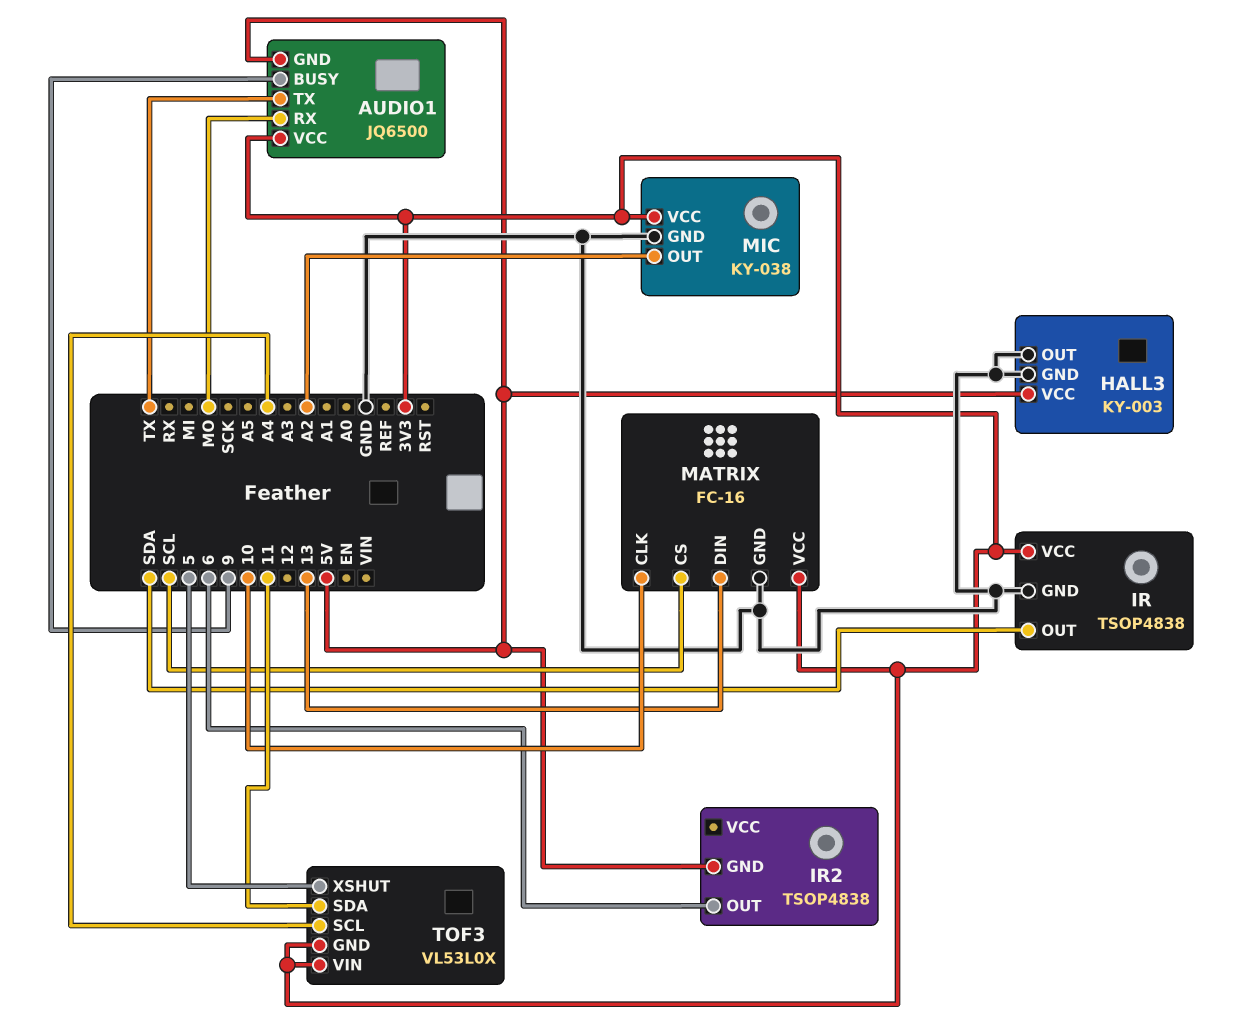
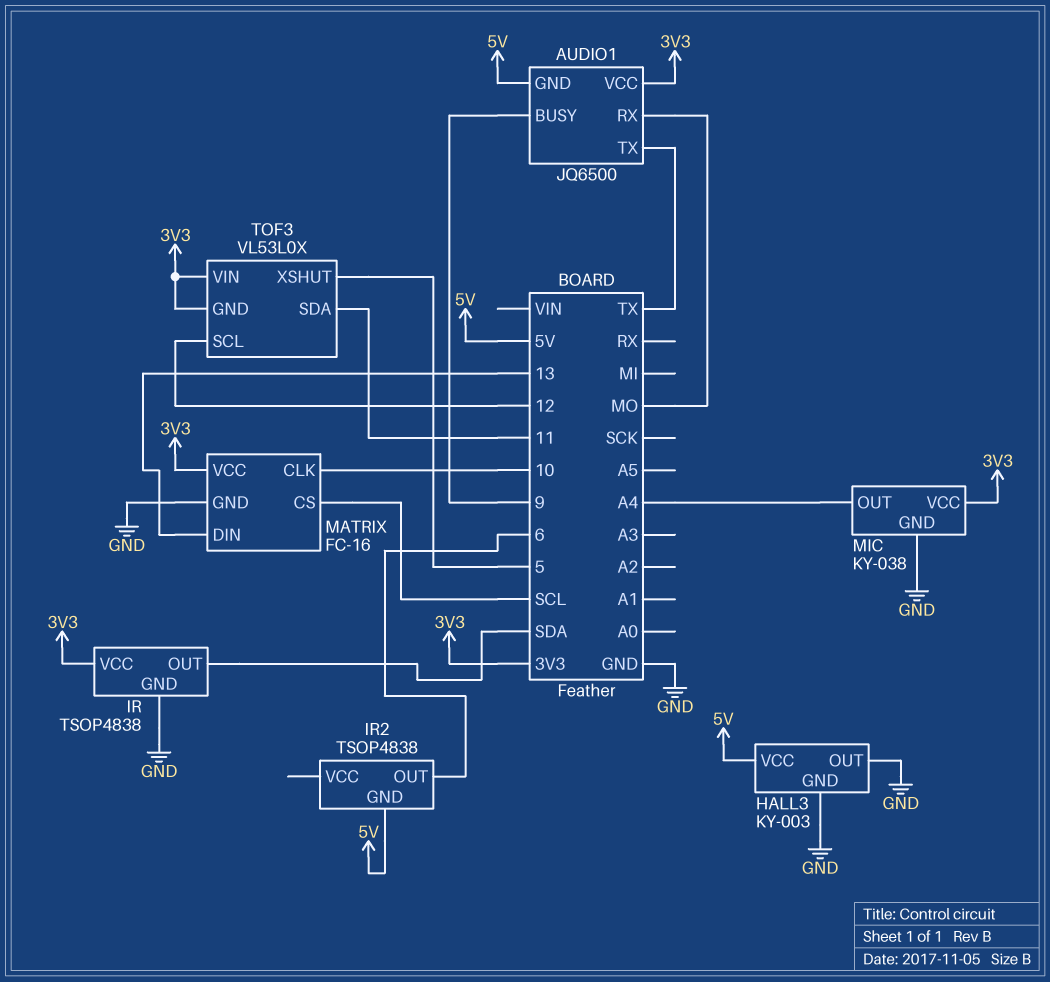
MIC pin OUT: A2 -> A4
TOF3 pin SCL: A4 -> 12

